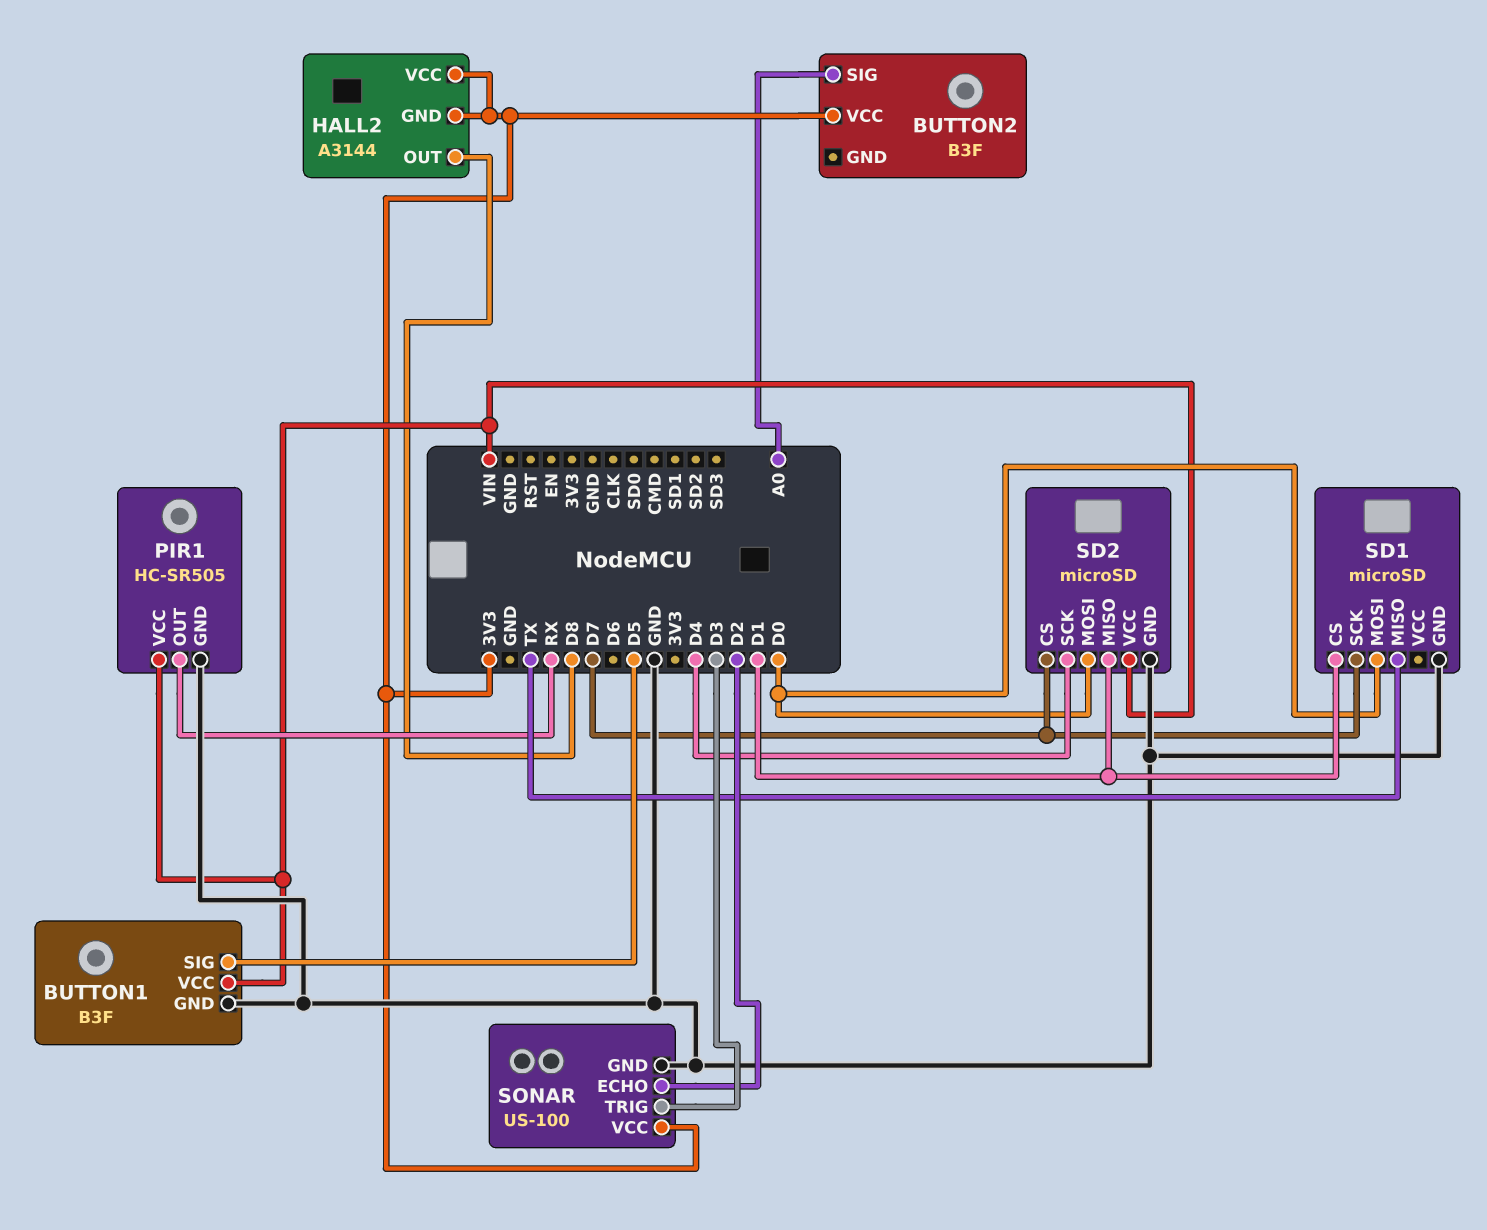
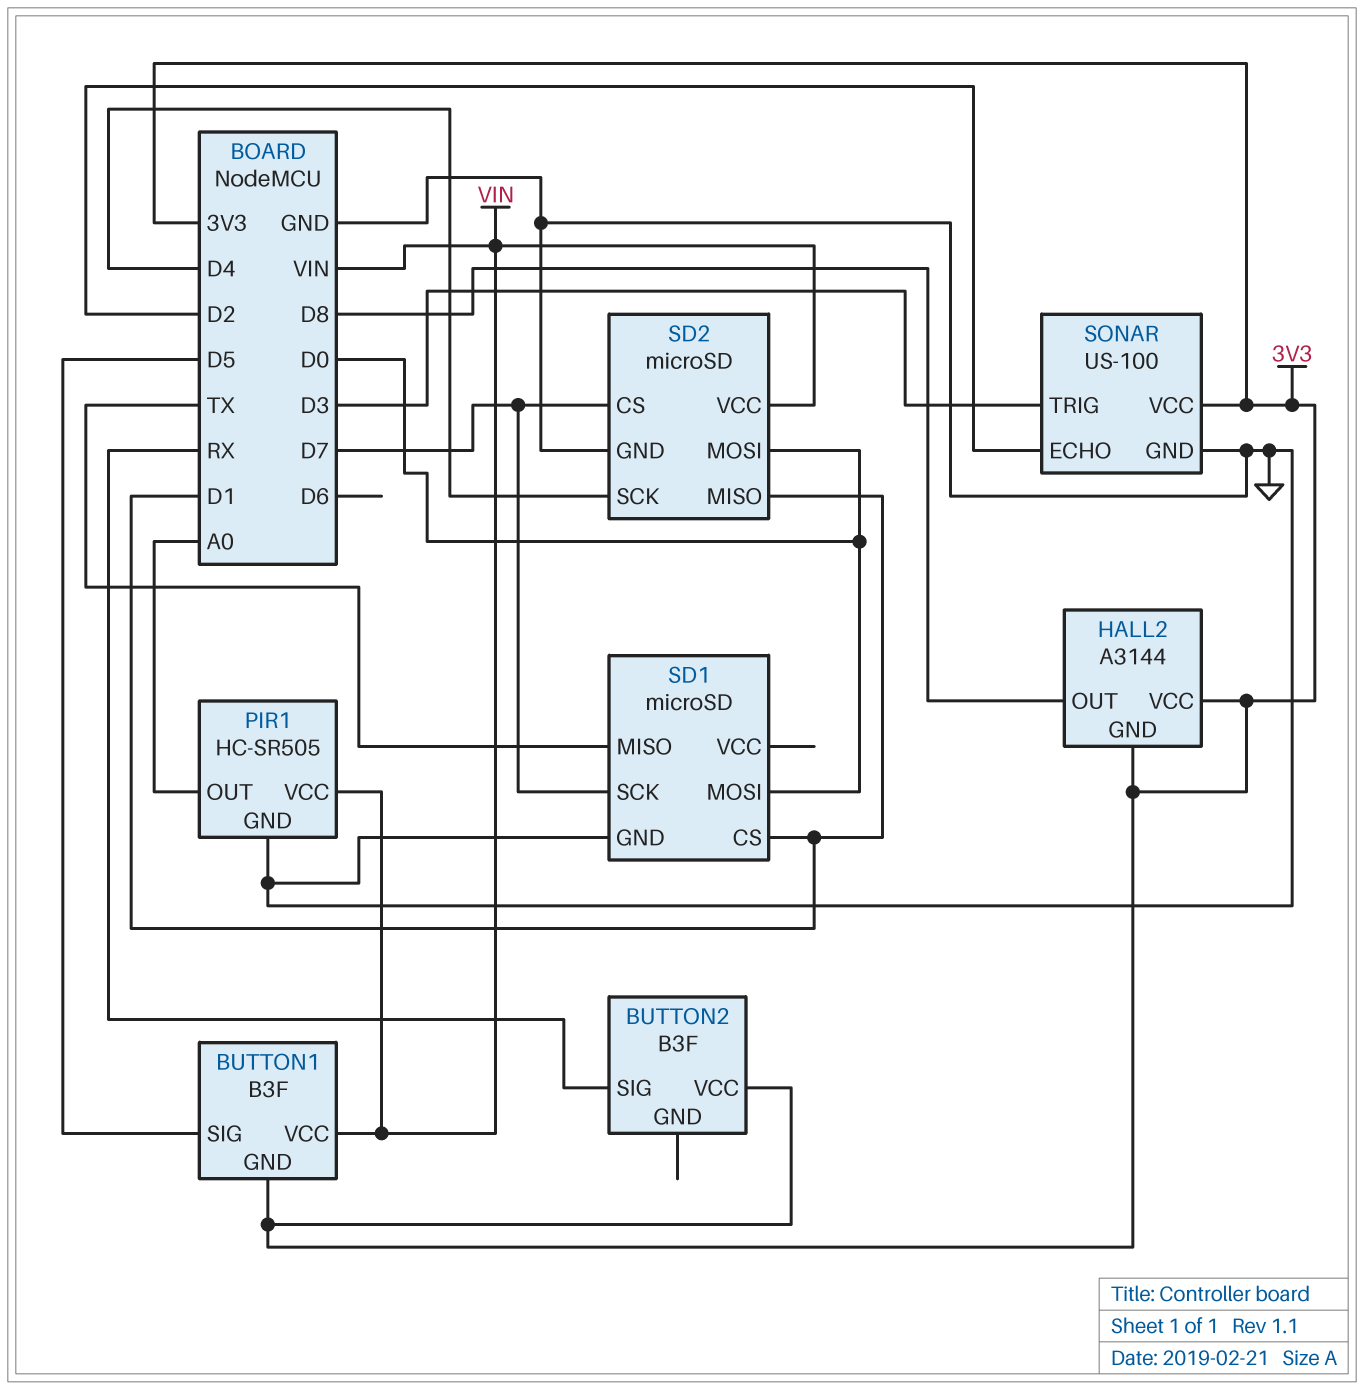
BUTTON1 pin GND: GND -> 3V3
BUTTON2 pin SIG: A0 -> RX
PIR1 pin OUT: RX -> A0

